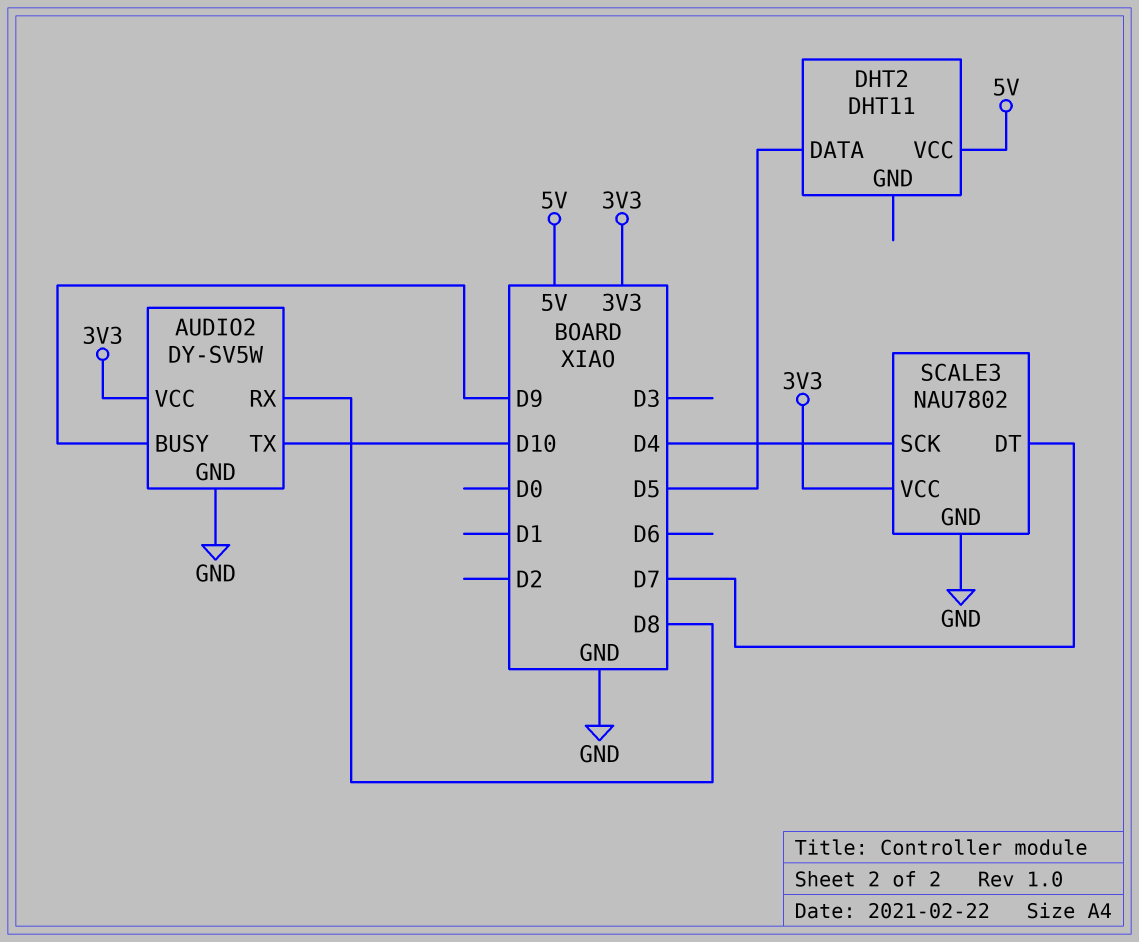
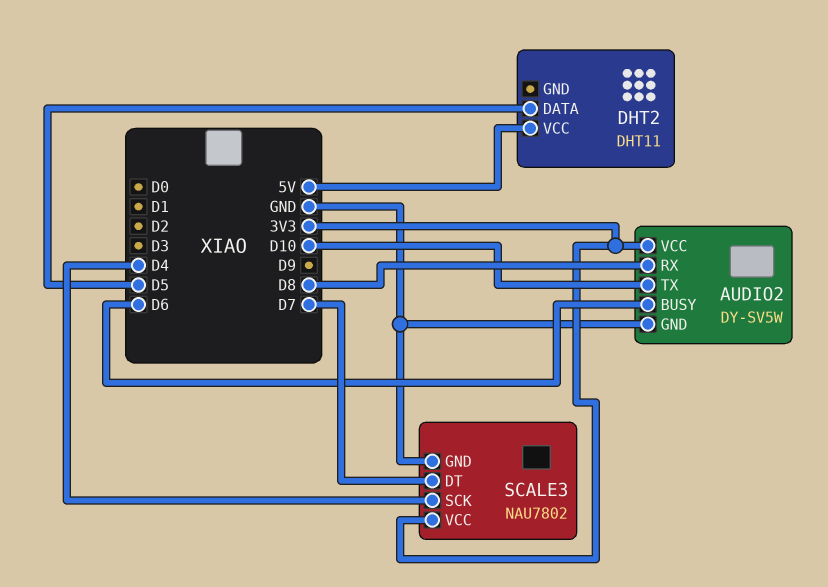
AUDIO2 pin BUSY: D9 -> D6

